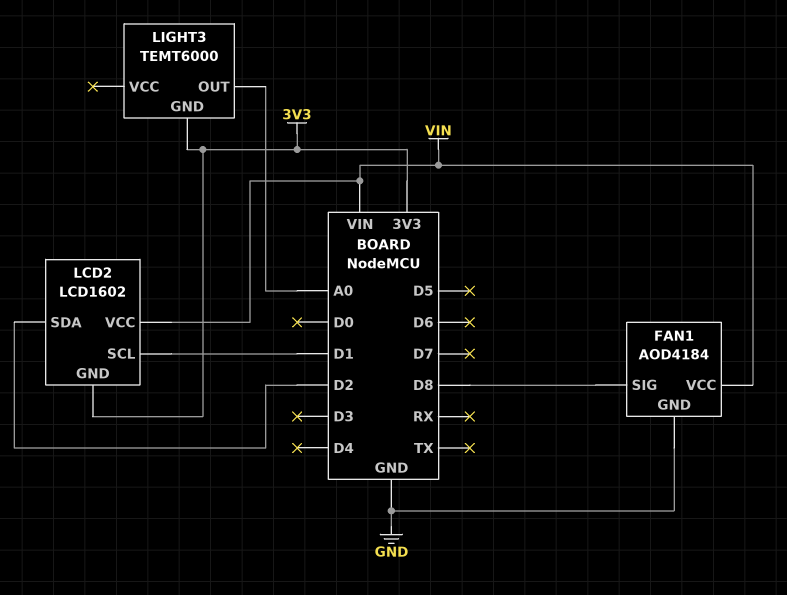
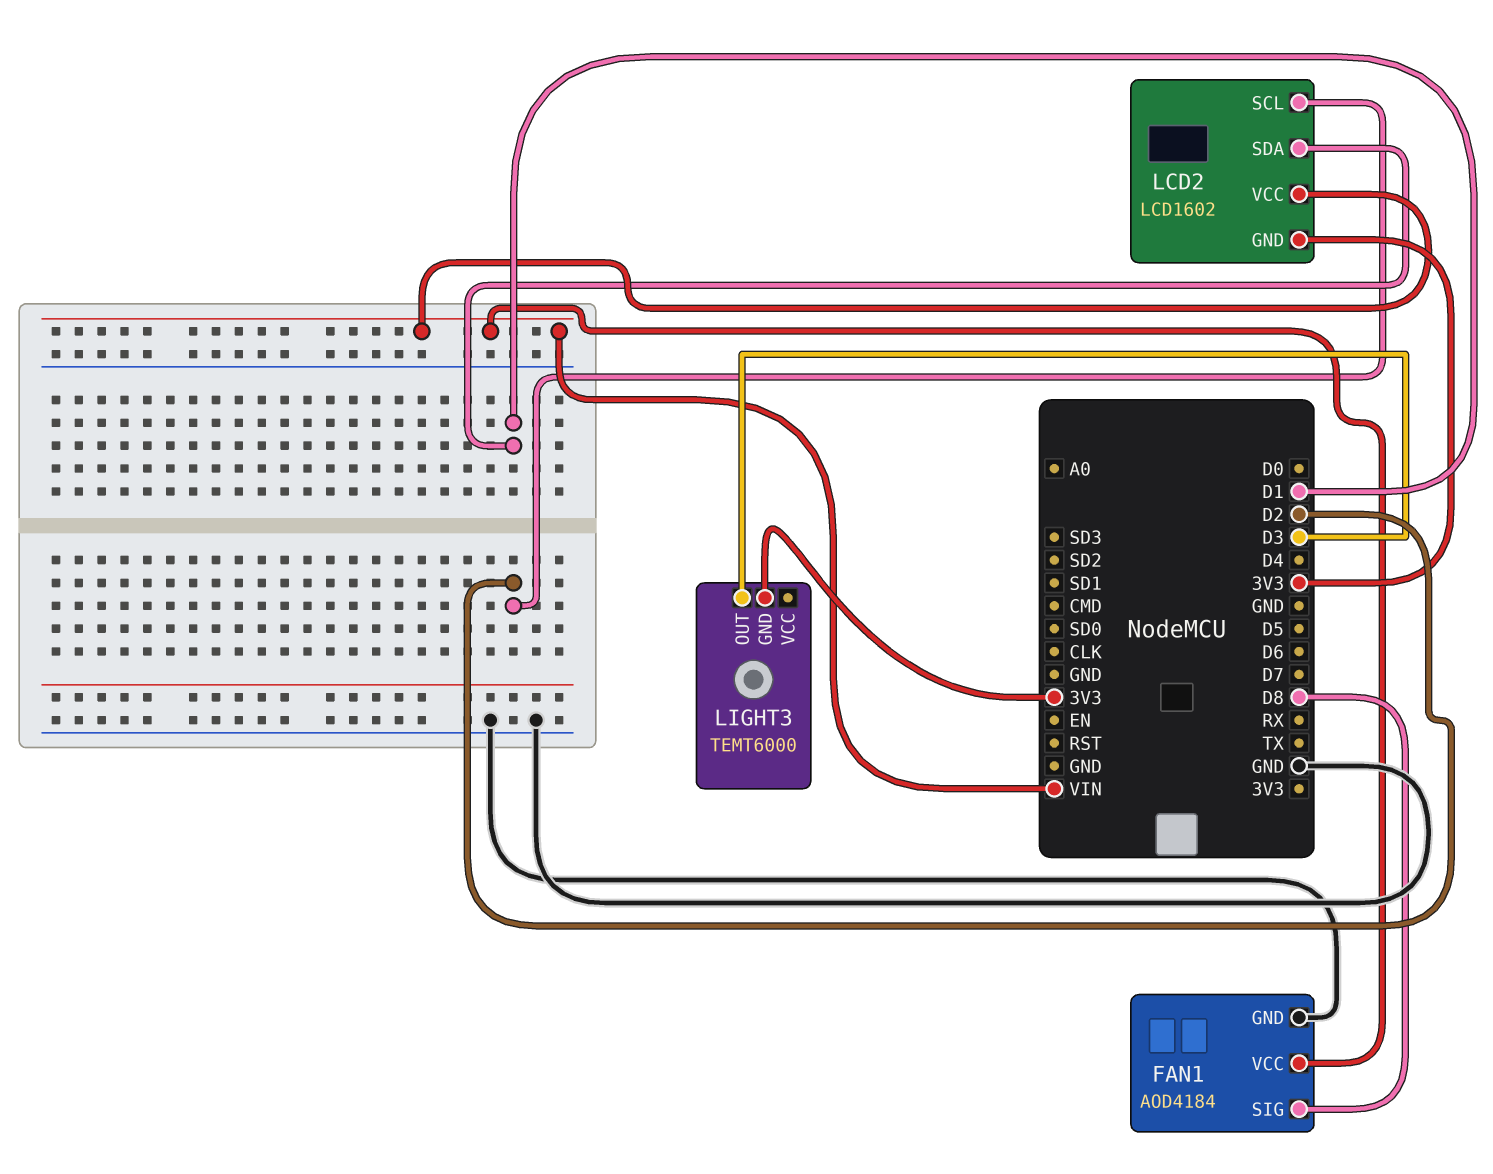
LCD2 pin SCL: D1 -> D2
LCD2 pin SDA: D2 -> D1
LIGHT3 pin OUT: A0 -> D3

